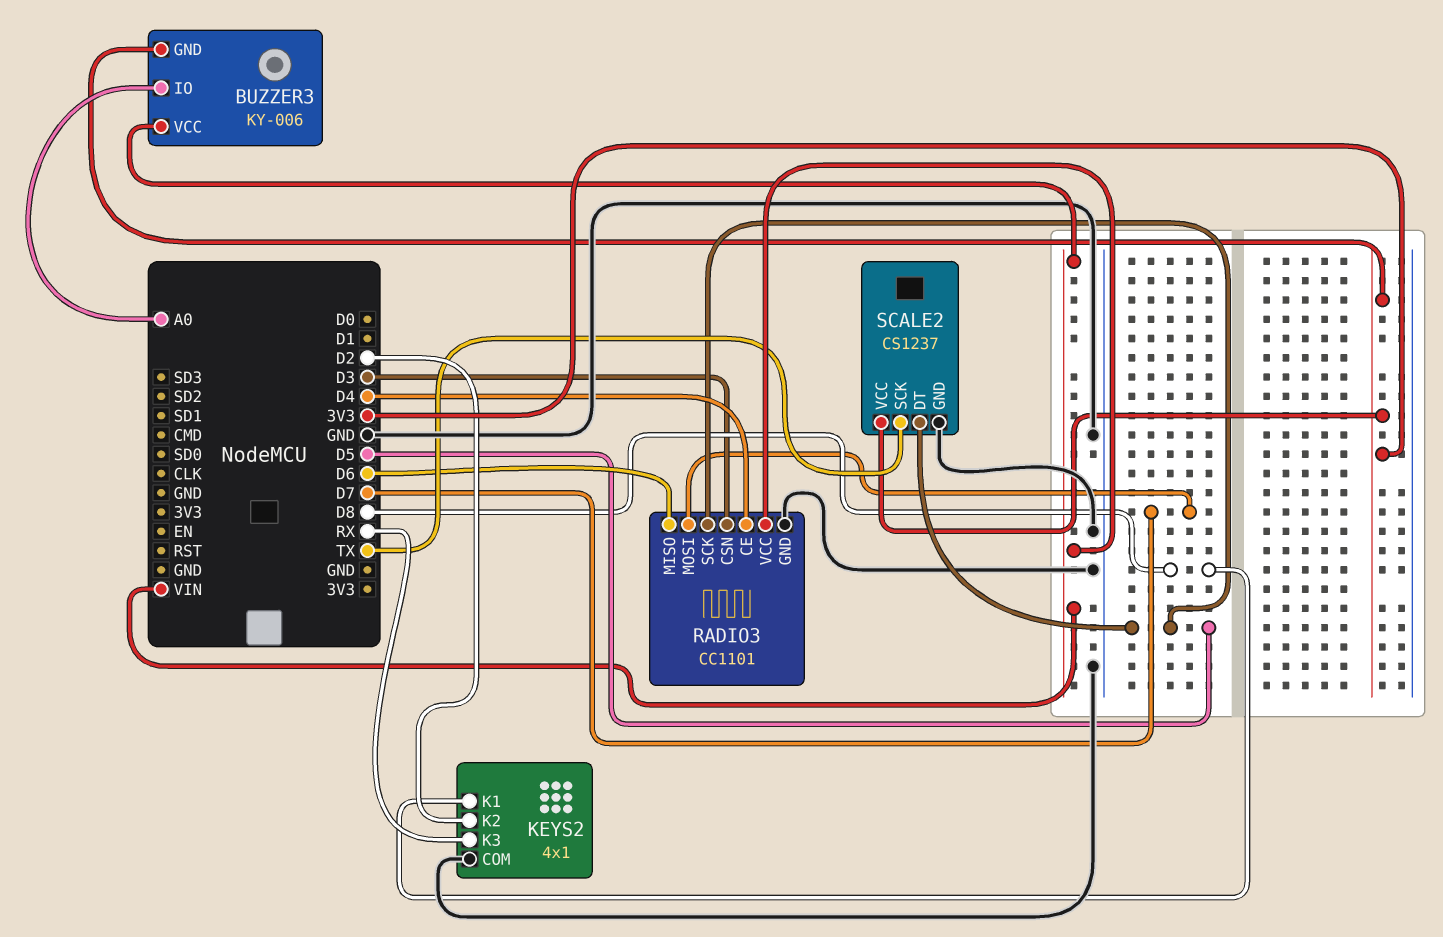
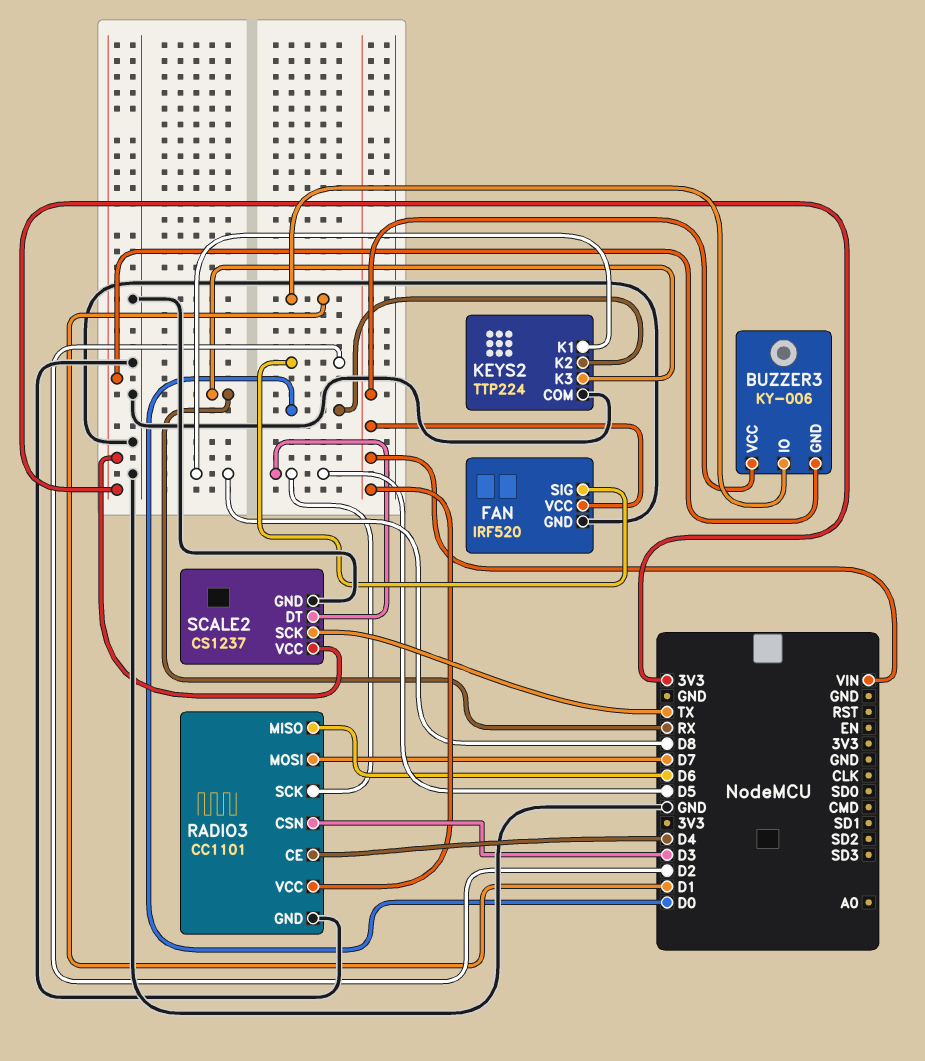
BUZZER3 pin IO: A0 -> D1
FAN: none -> IRF520
FAN pin GND: none -> GND
FAN pin SIG: none -> D2
FAN pin VCC: none -> VIN
KEYS2: 4x1 -> TTP224
KEYS2 pin K2: D2 -> D0

